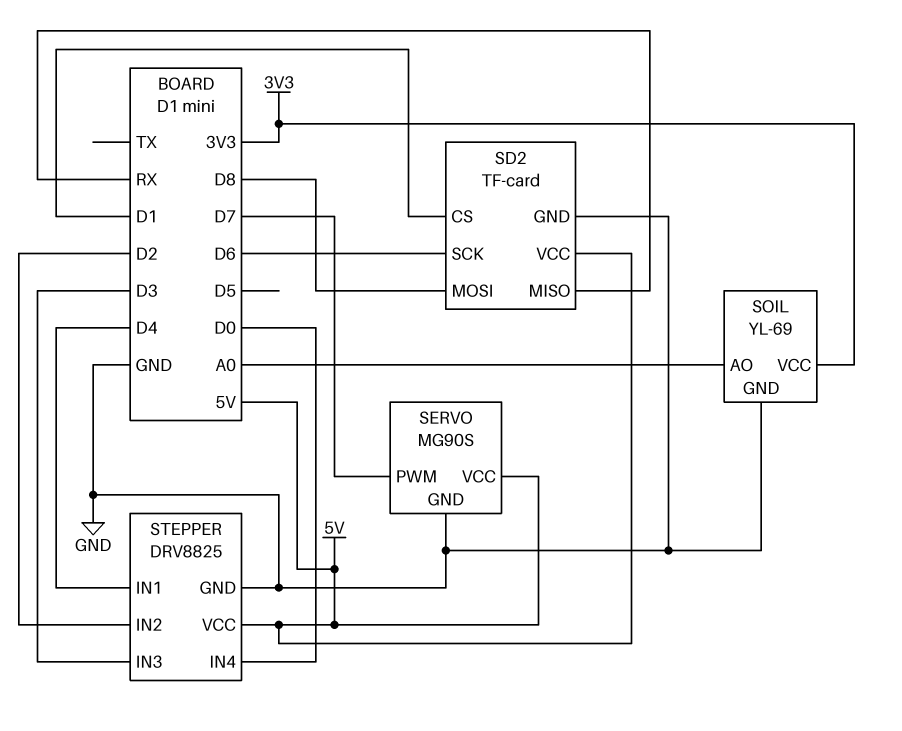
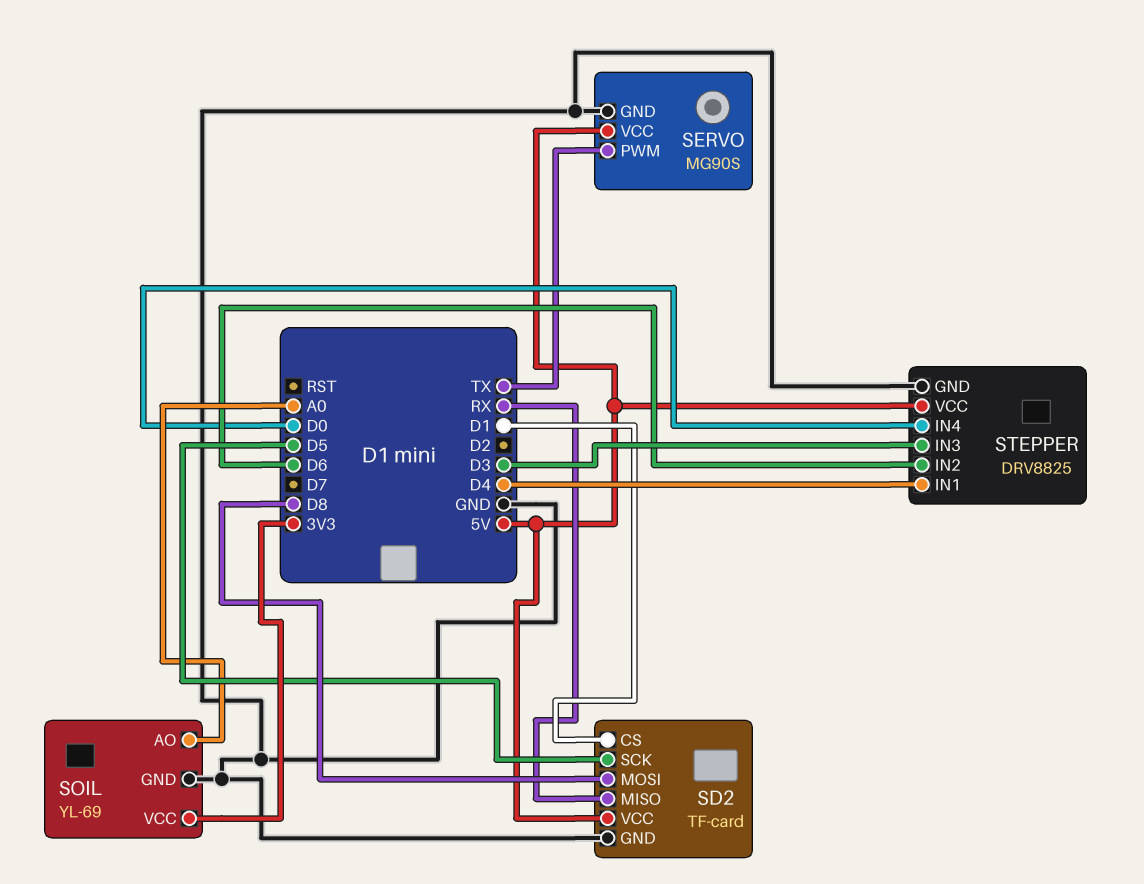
SD2 pin SCK: D6 -> D5
SERVO pin PWM: D7 -> TX
STEPPER pin IN2: D2 -> D6

